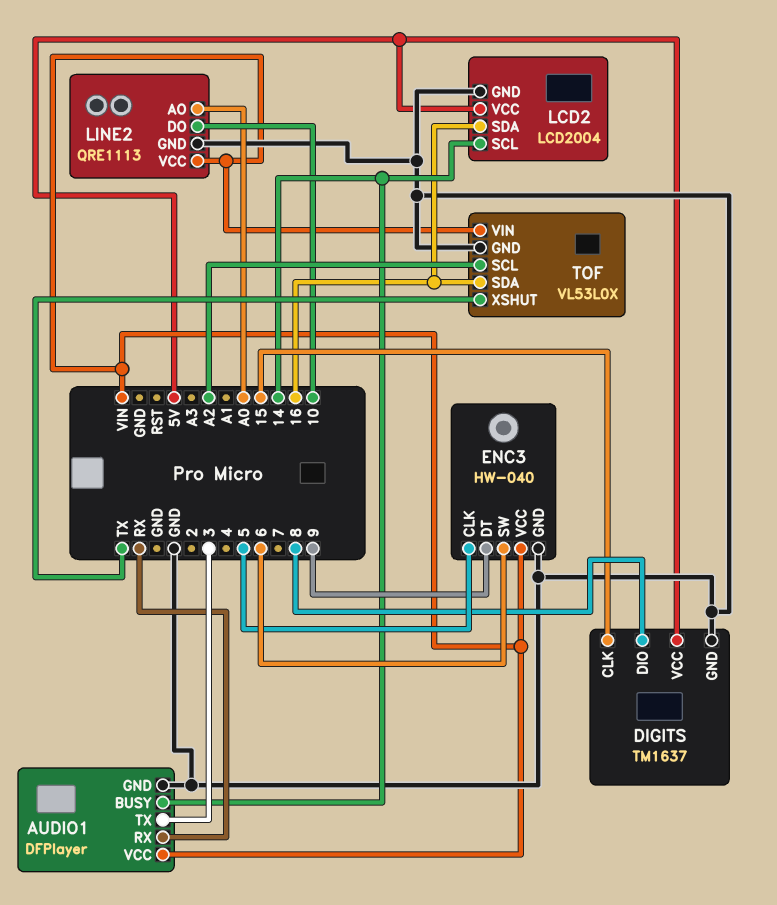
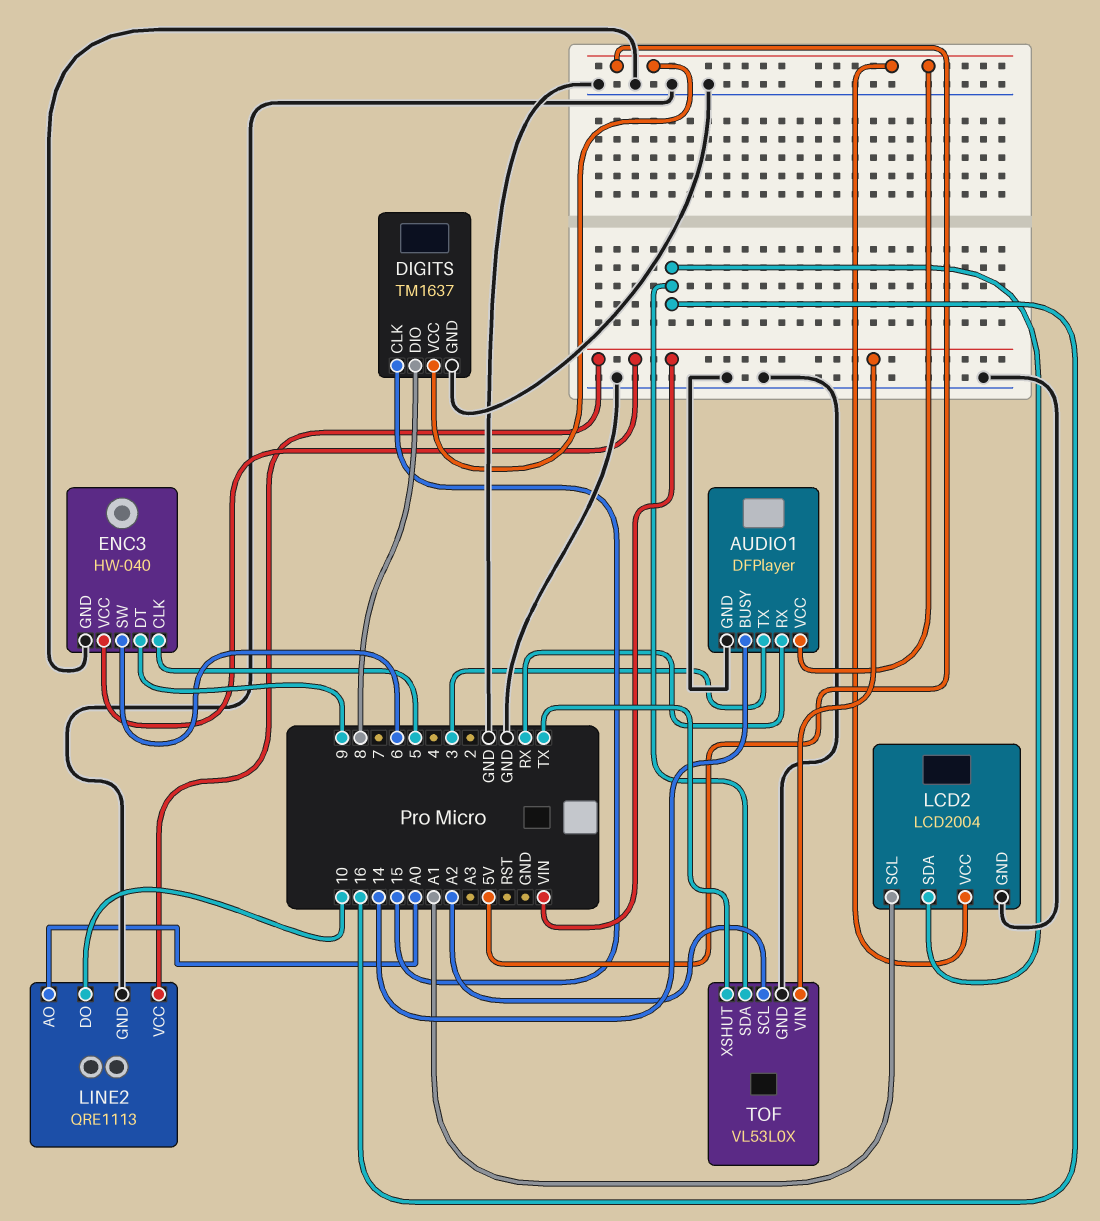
AUDIO1 pin VCC: VIN -> 5V
LCD2 pin SCL: 14 -> A1

